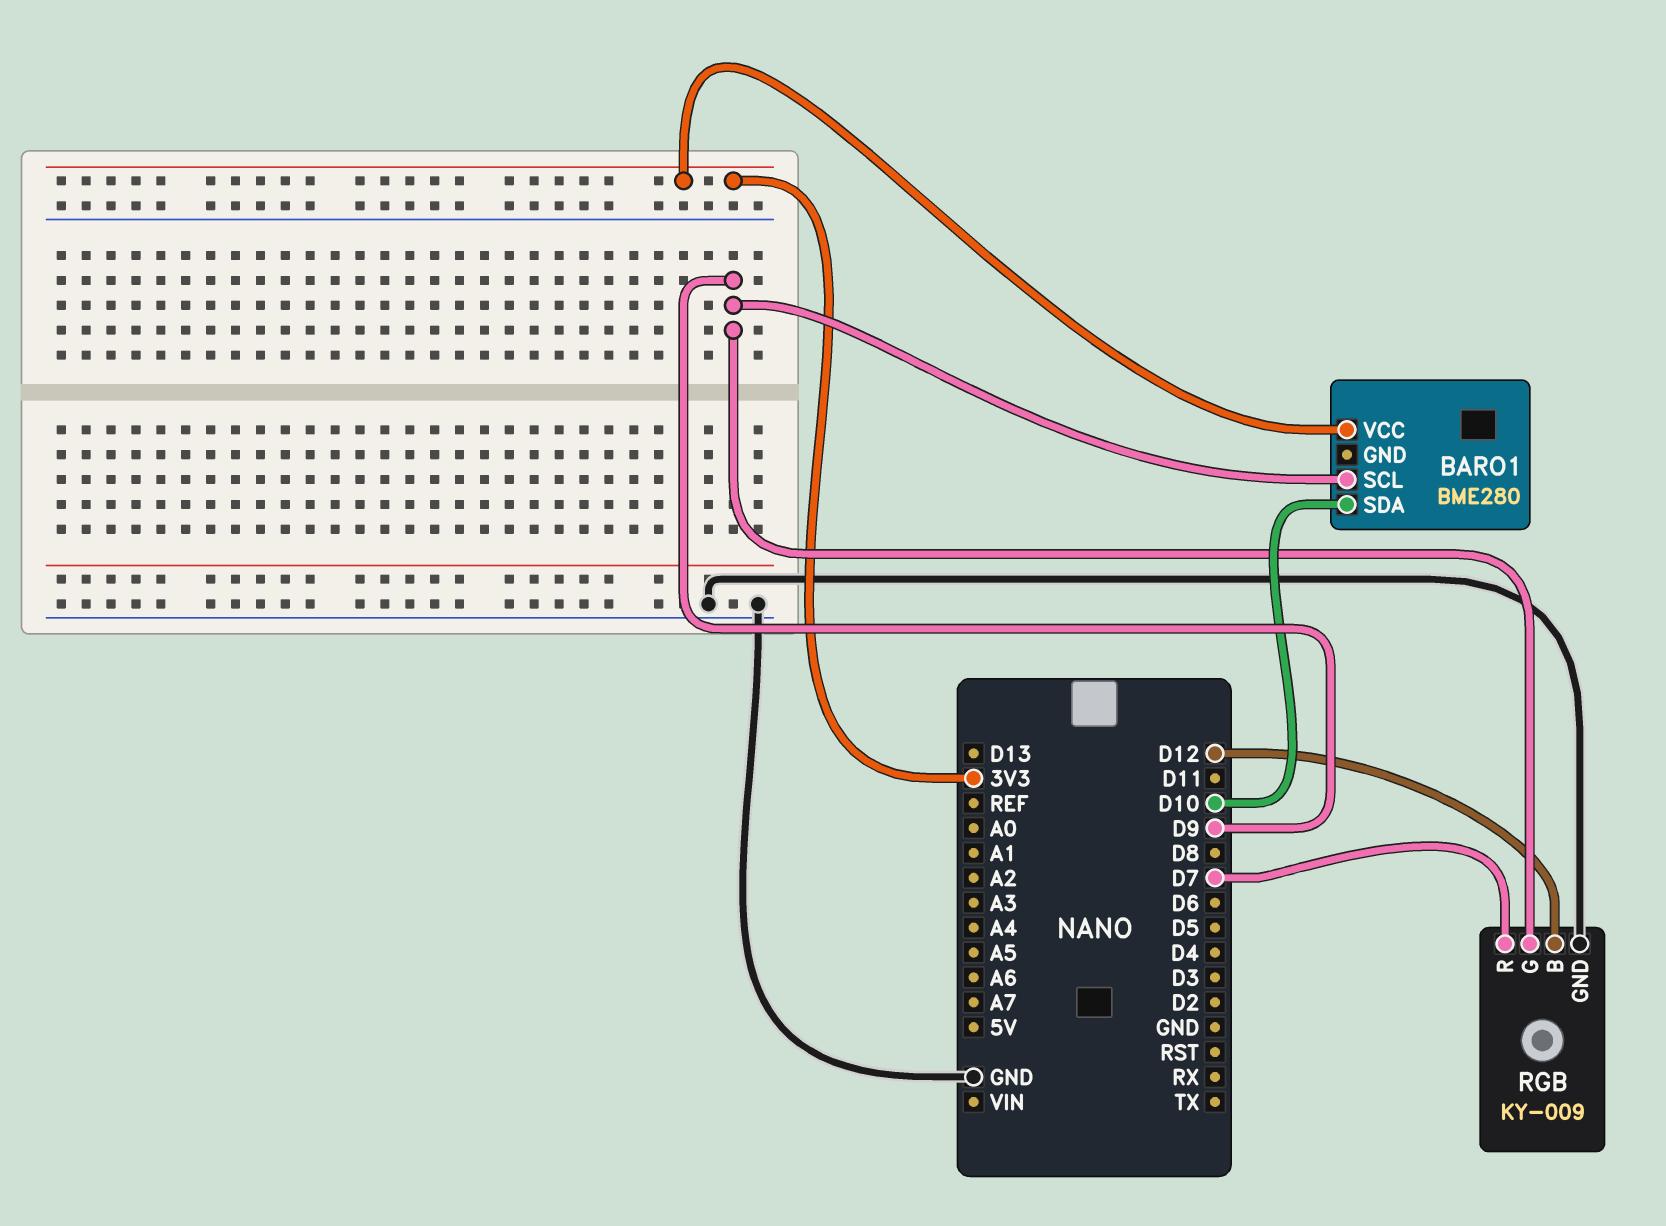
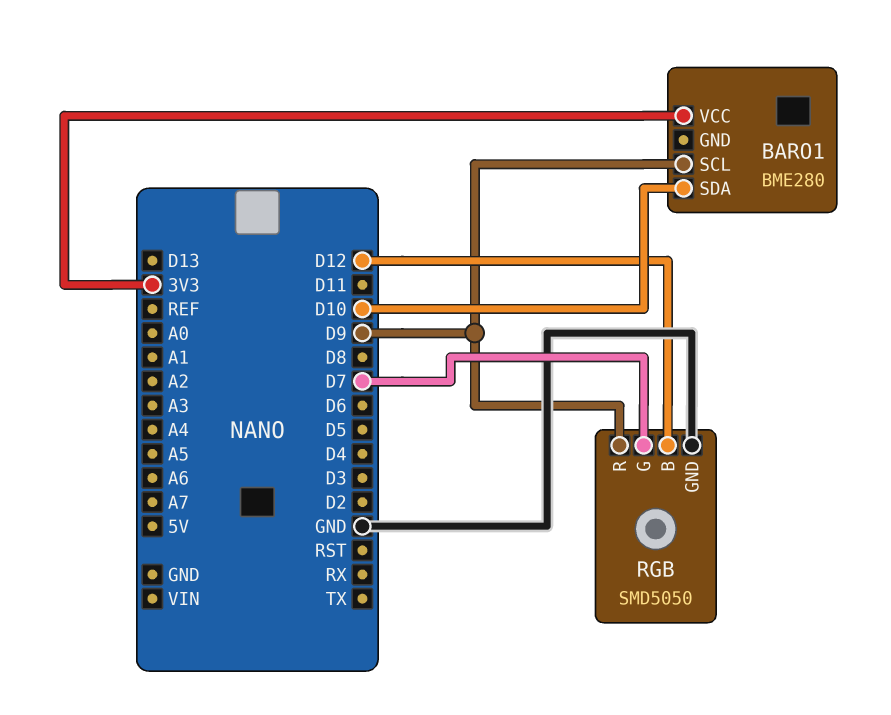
RGB: KY-009 -> SMD5050
RGB pin G: D9 -> D7
RGB pin R: D7 -> D9

